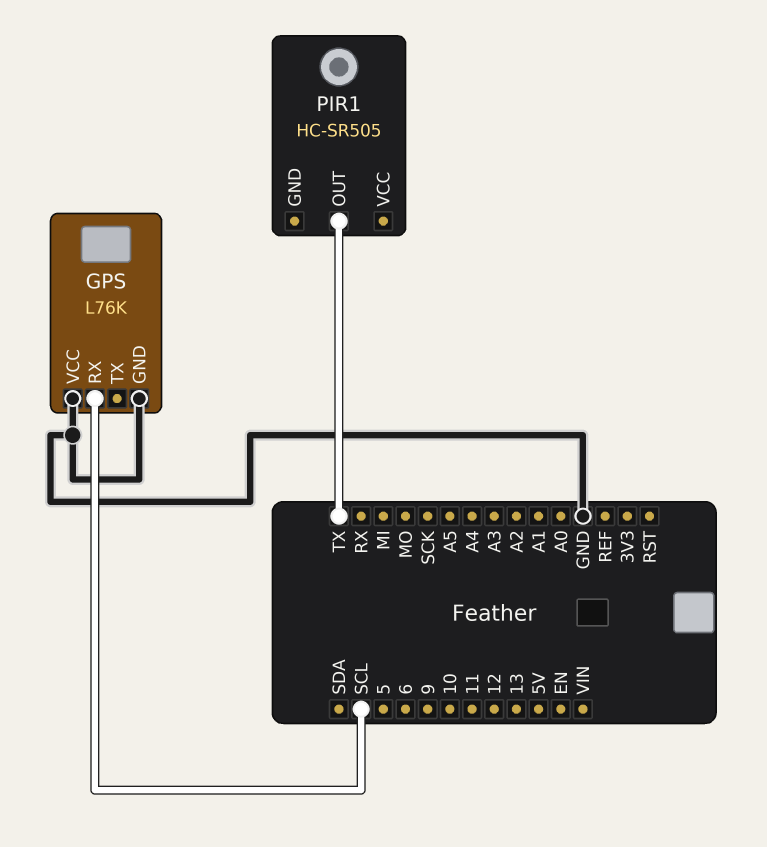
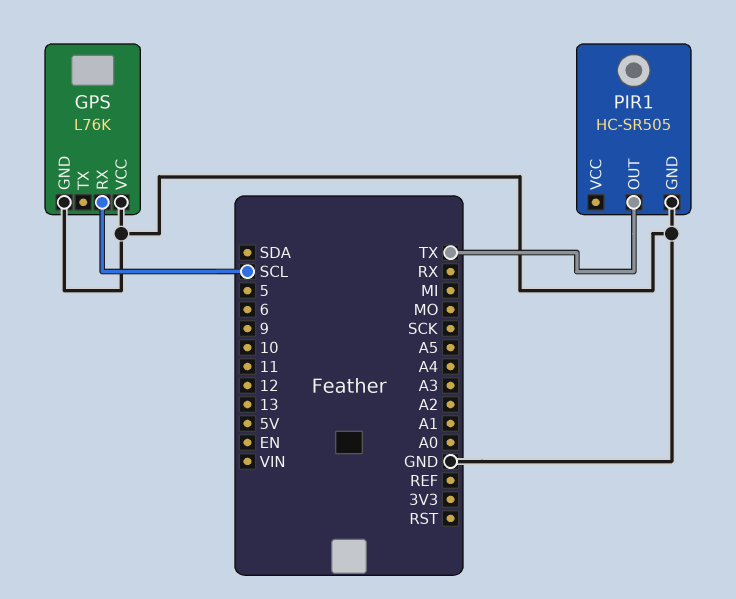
PIR1 pin GND: none -> GND

